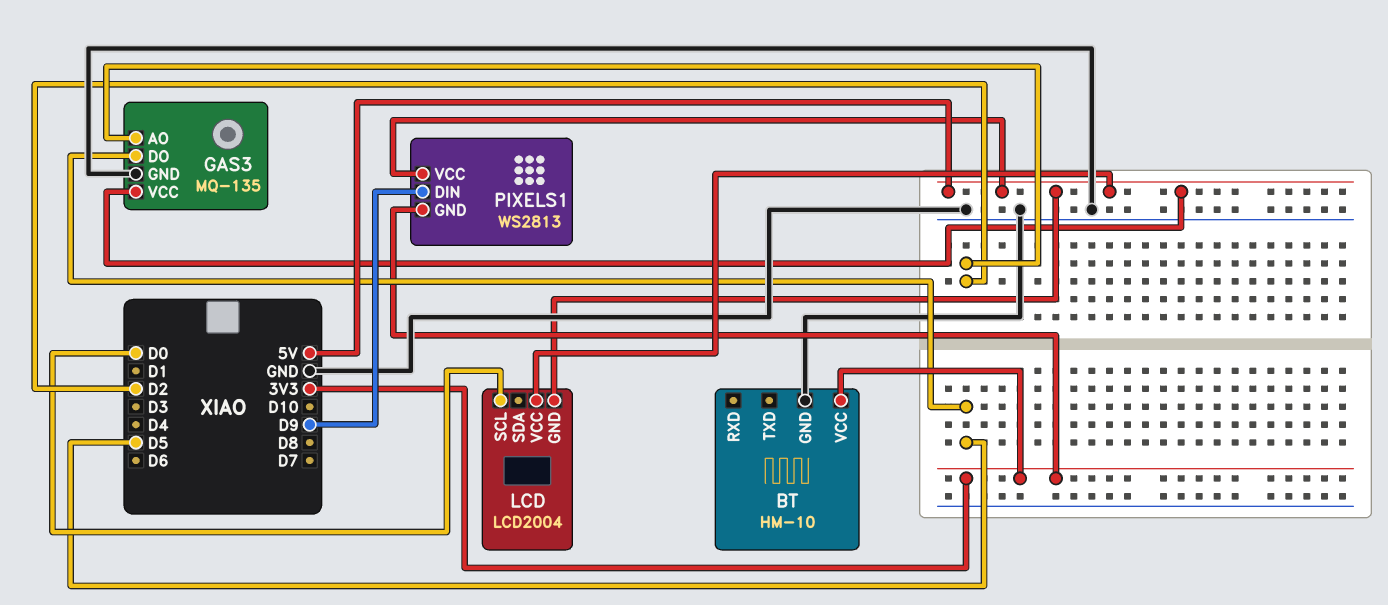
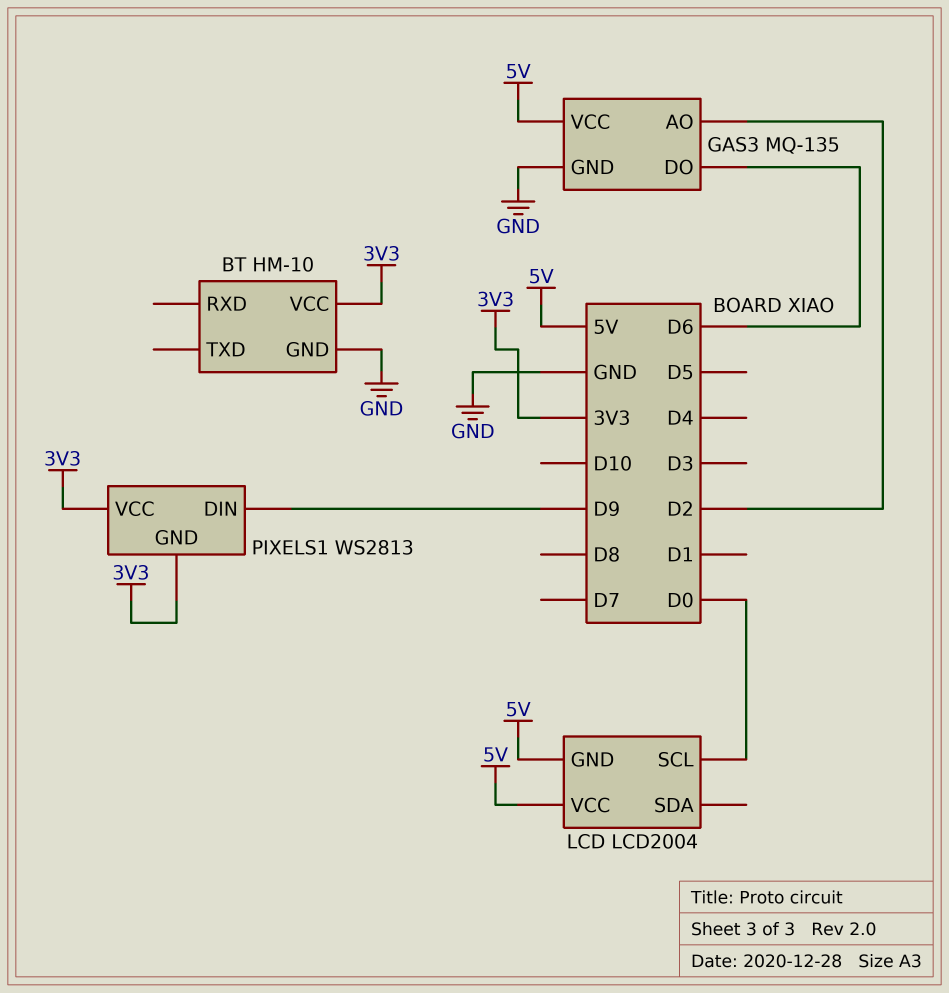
GAS3 pin DO: D5 -> D6
PIXELS1 pin VCC: 5V -> 3V3

